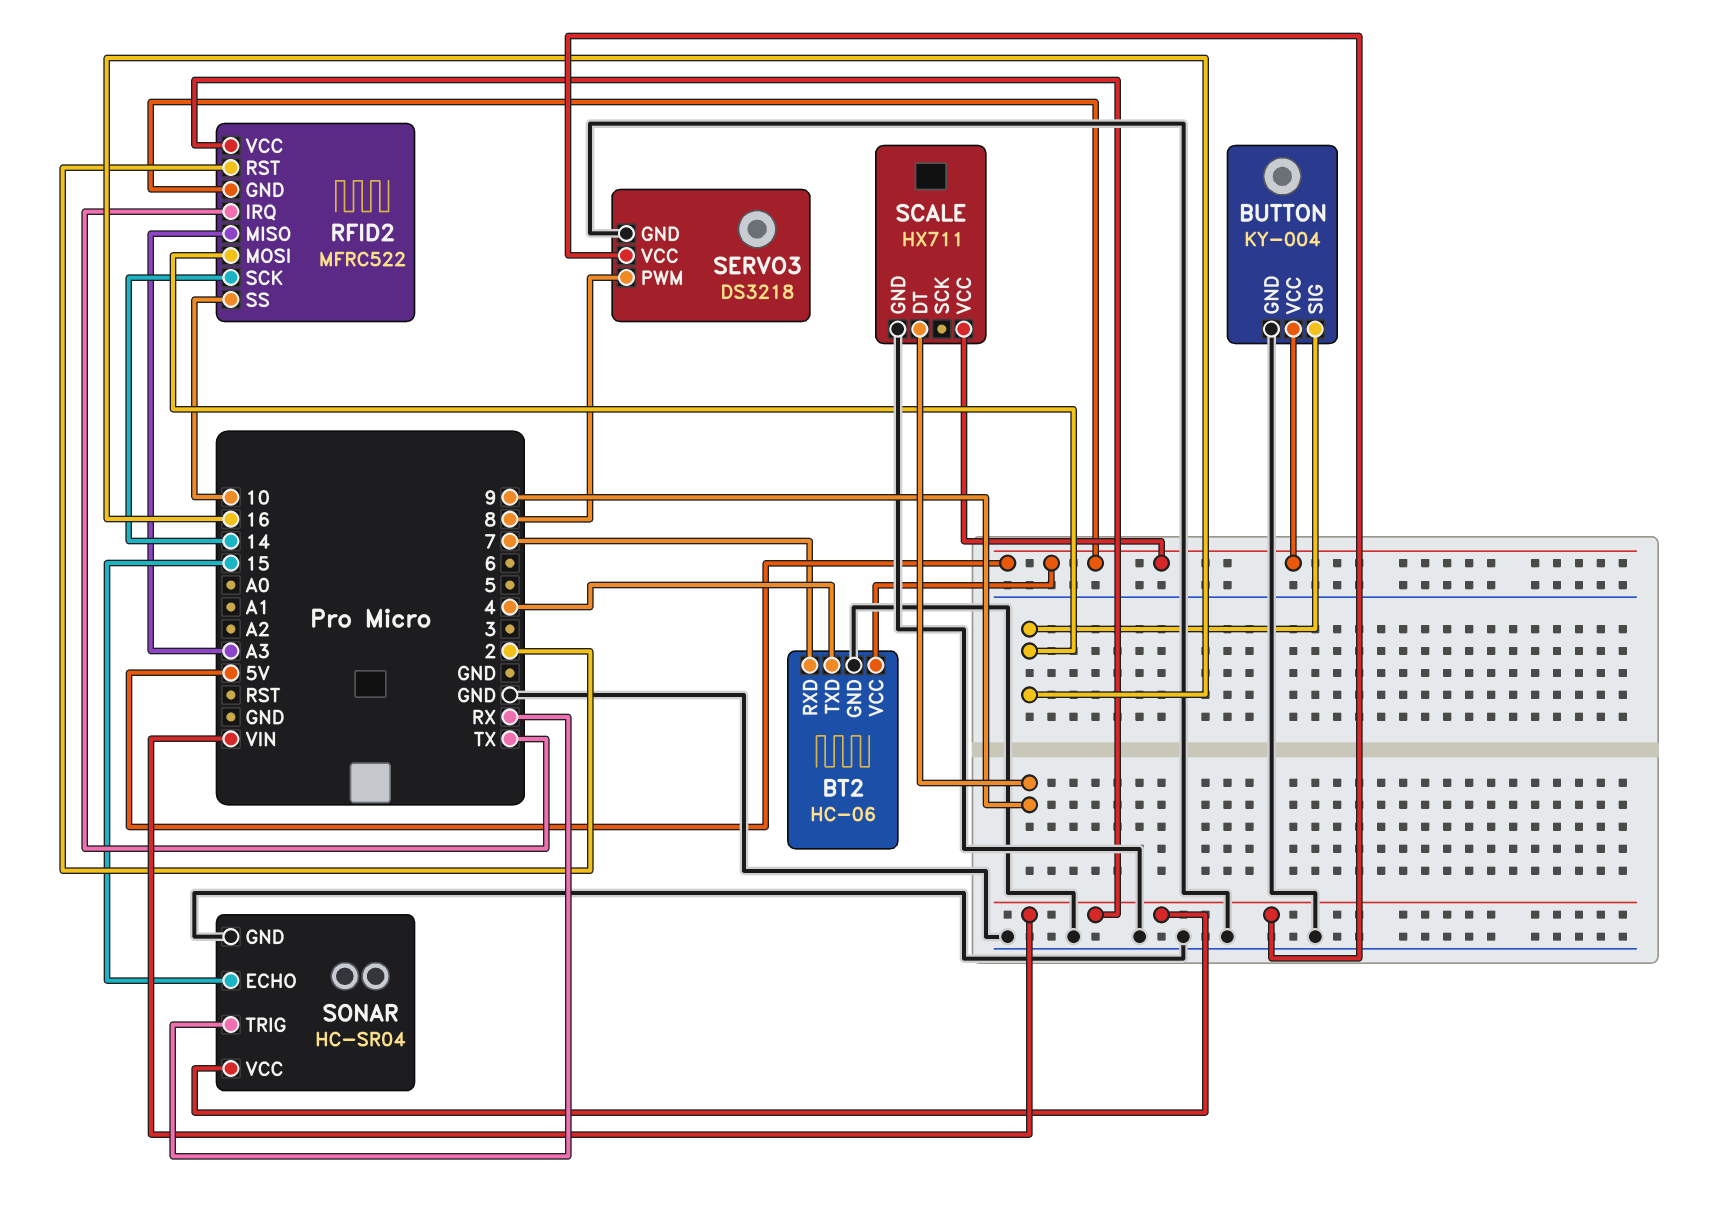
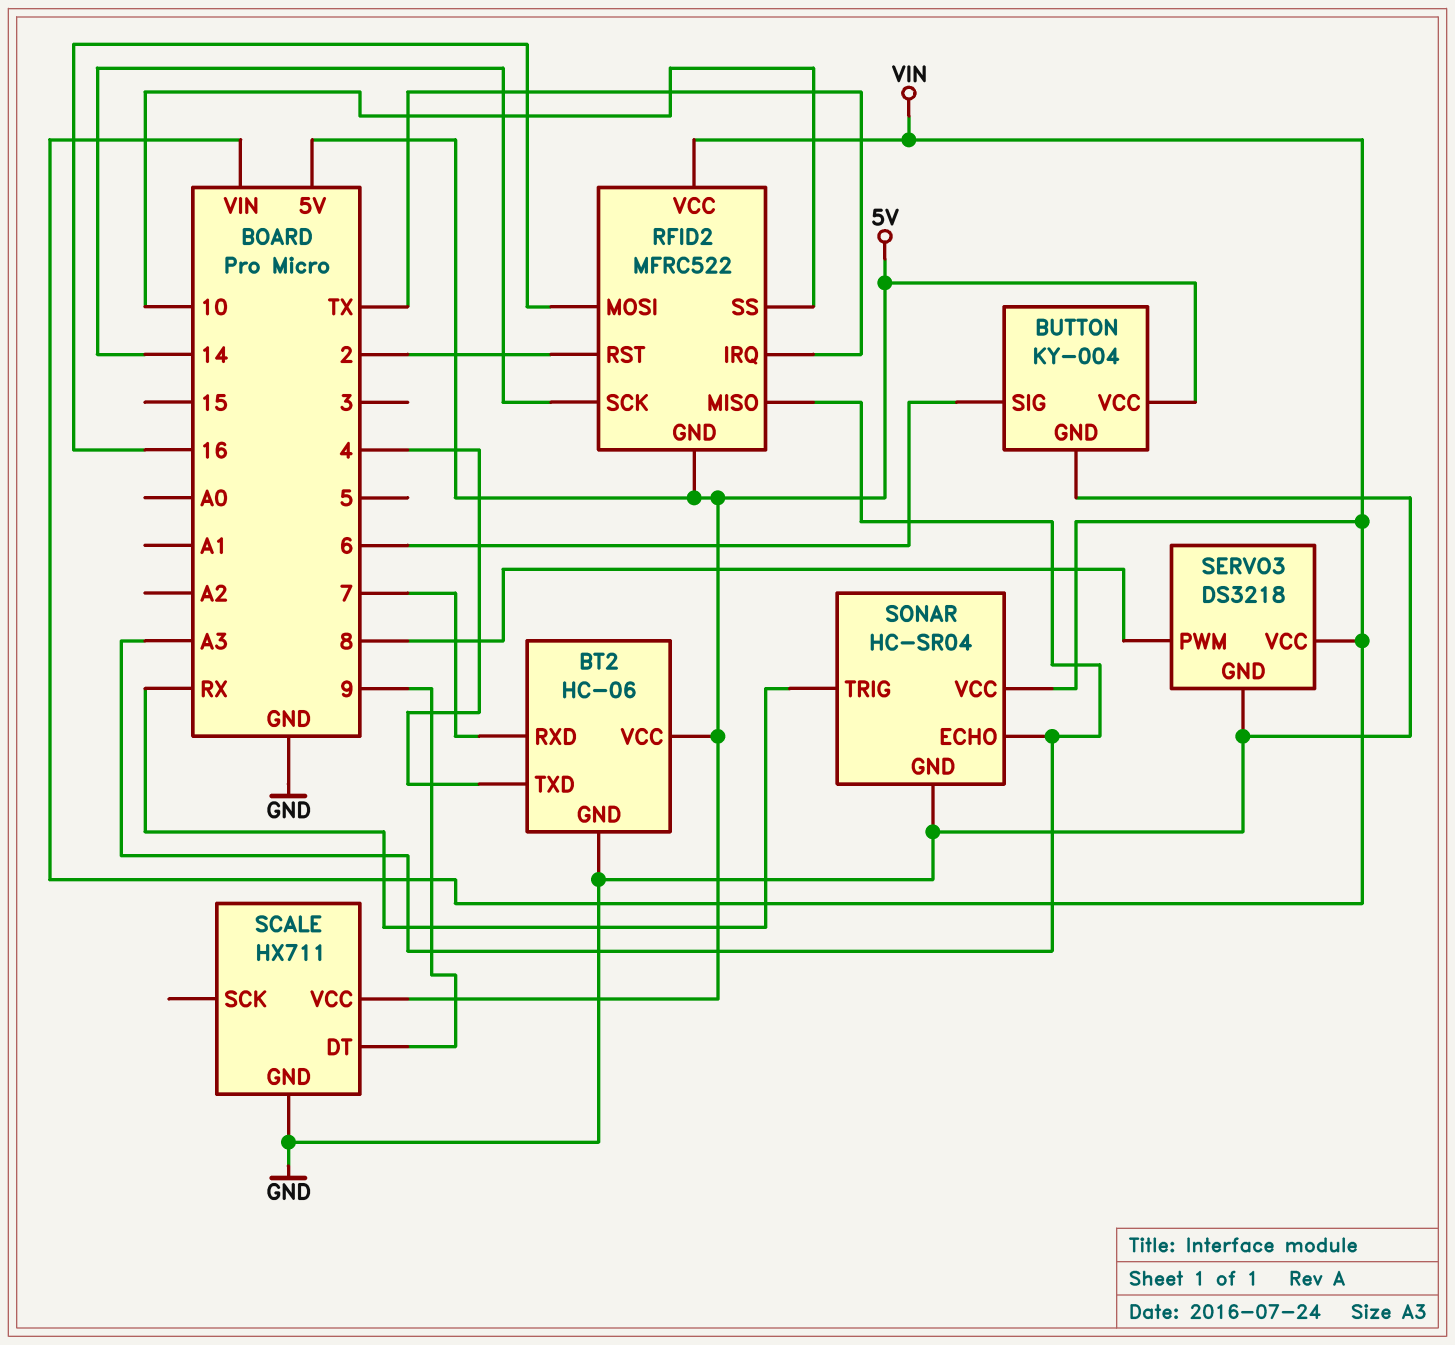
BUTTON pin SIG: 16 -> 6
SONAR pin ECHO: 15 -> A3

